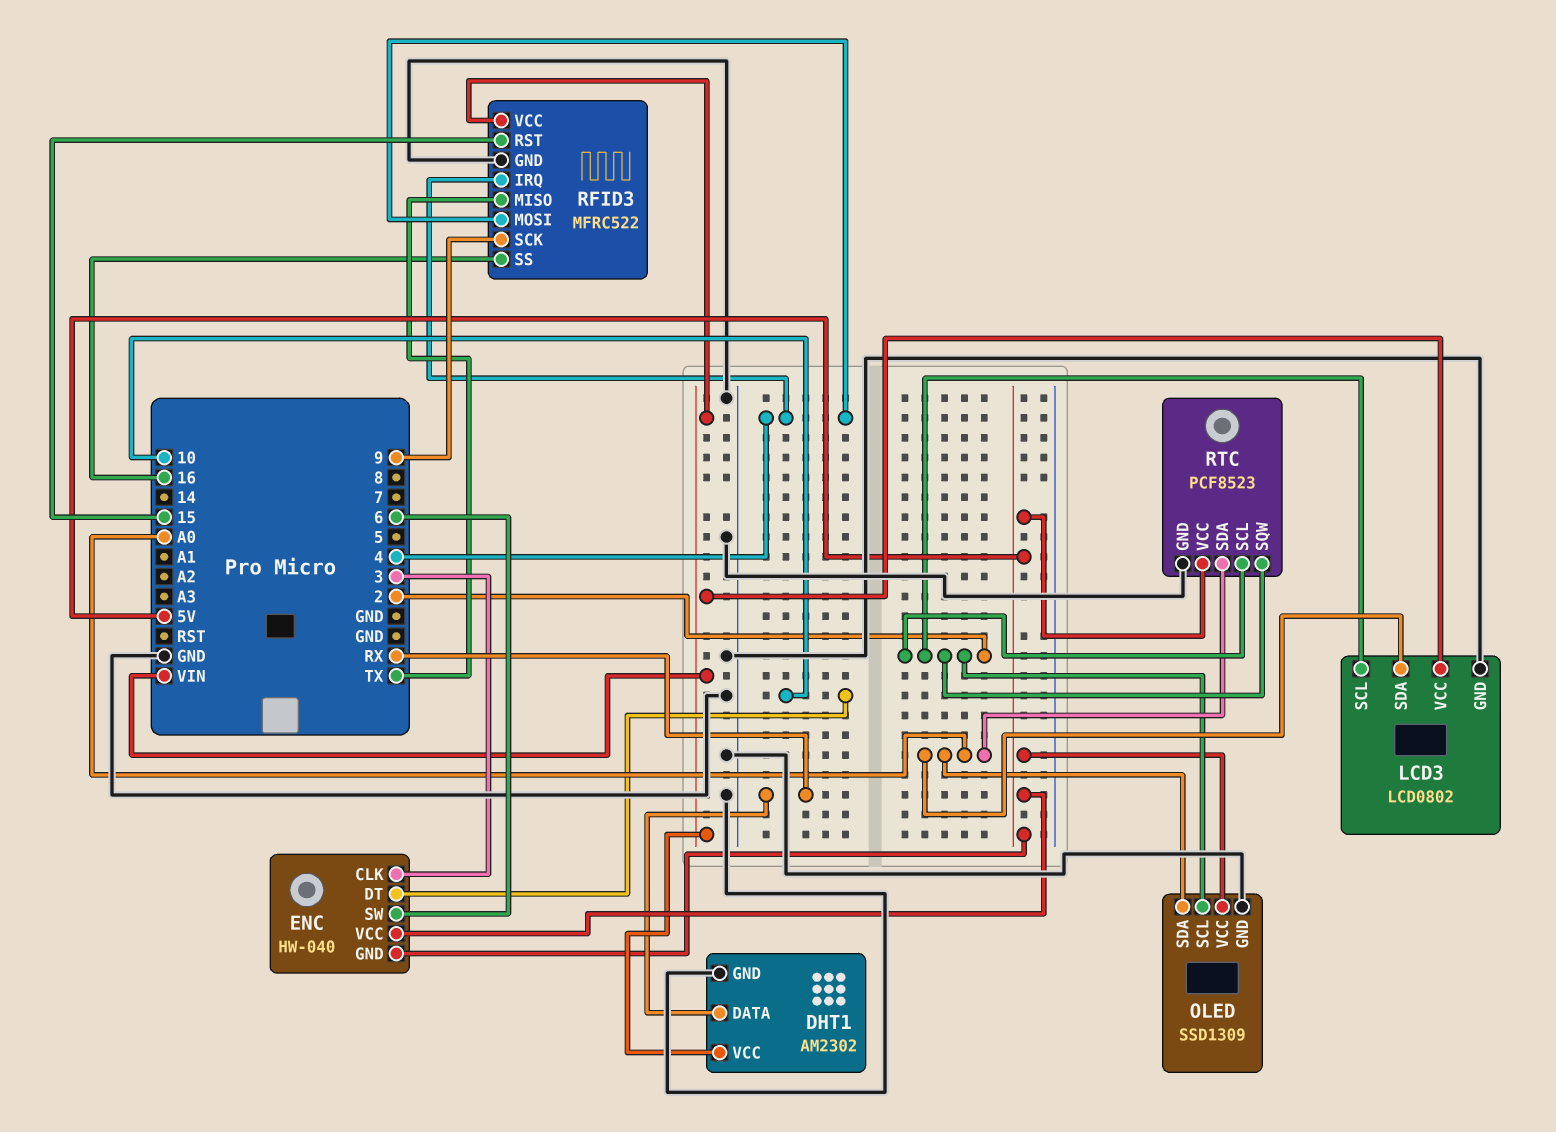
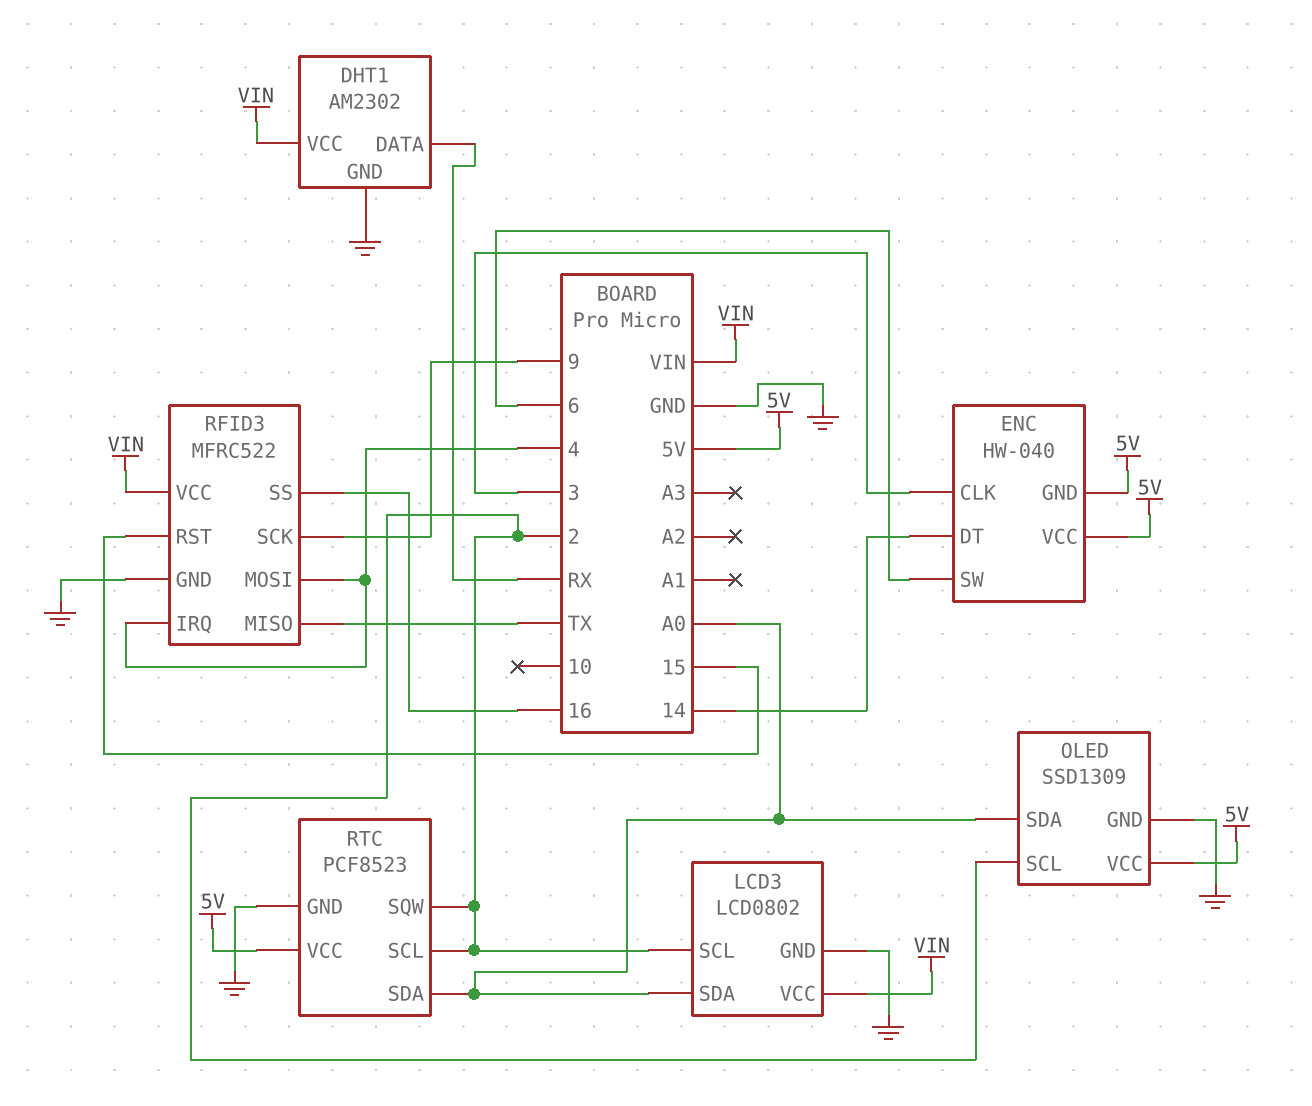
ENC pin DT: 10 -> 14

